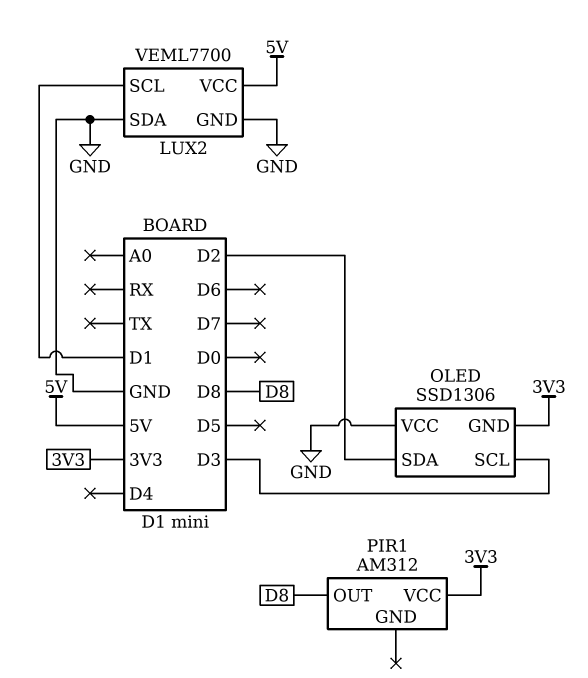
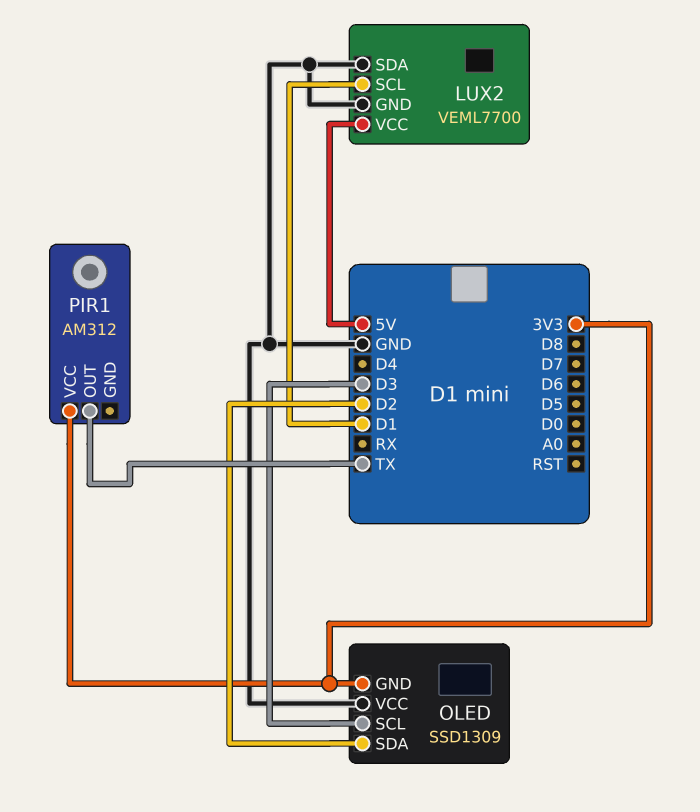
OLED: SSD1306 -> SSD1309
PIR1 pin OUT: D8 -> TX

